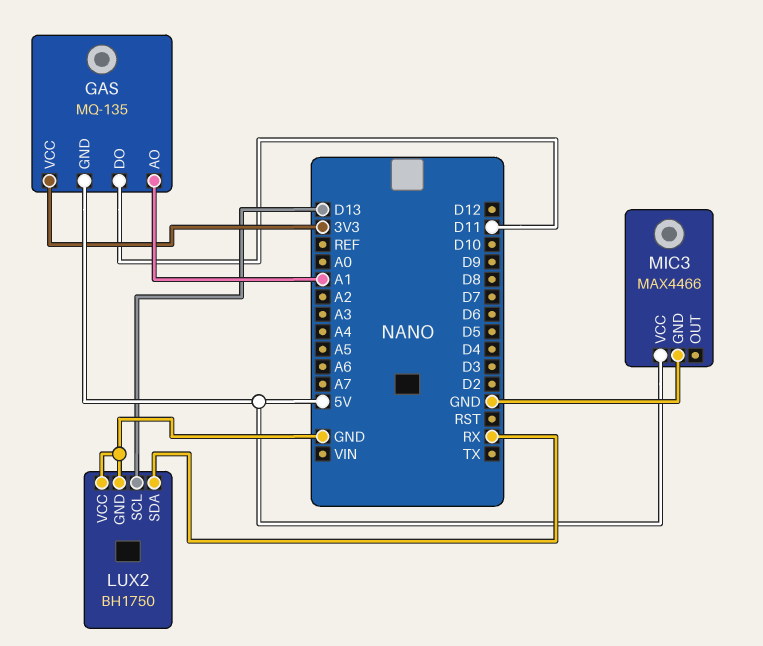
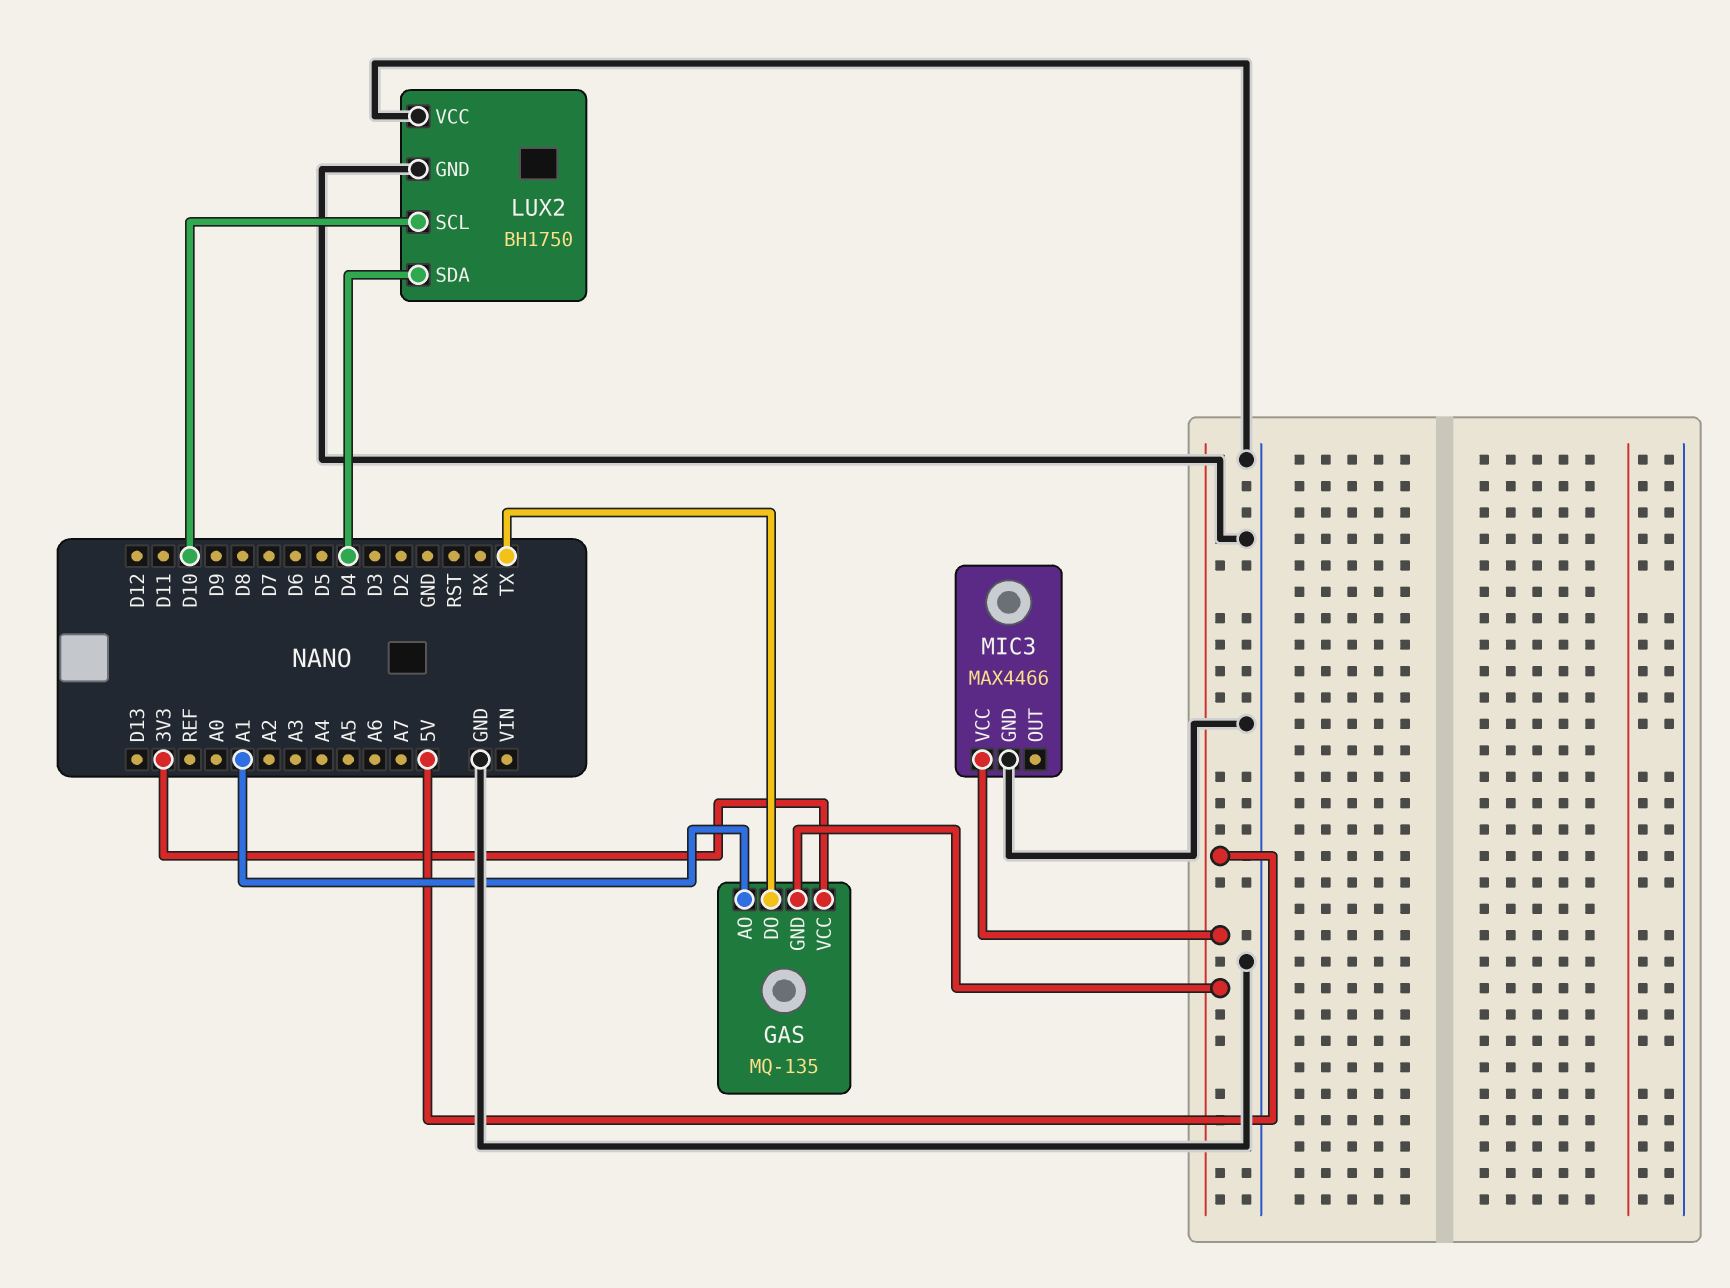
GAS pin DO: D11 -> TX
LUX2 pin SCL: D13 -> D10
LUX2 pin SDA: RX -> D4

